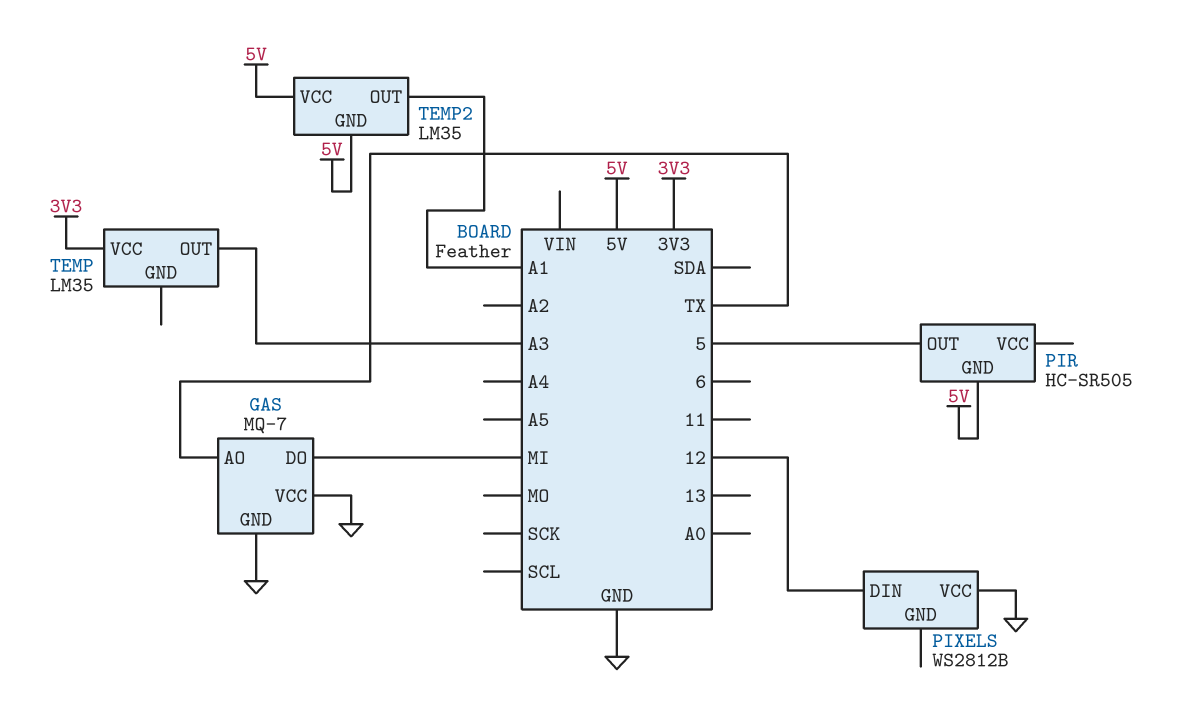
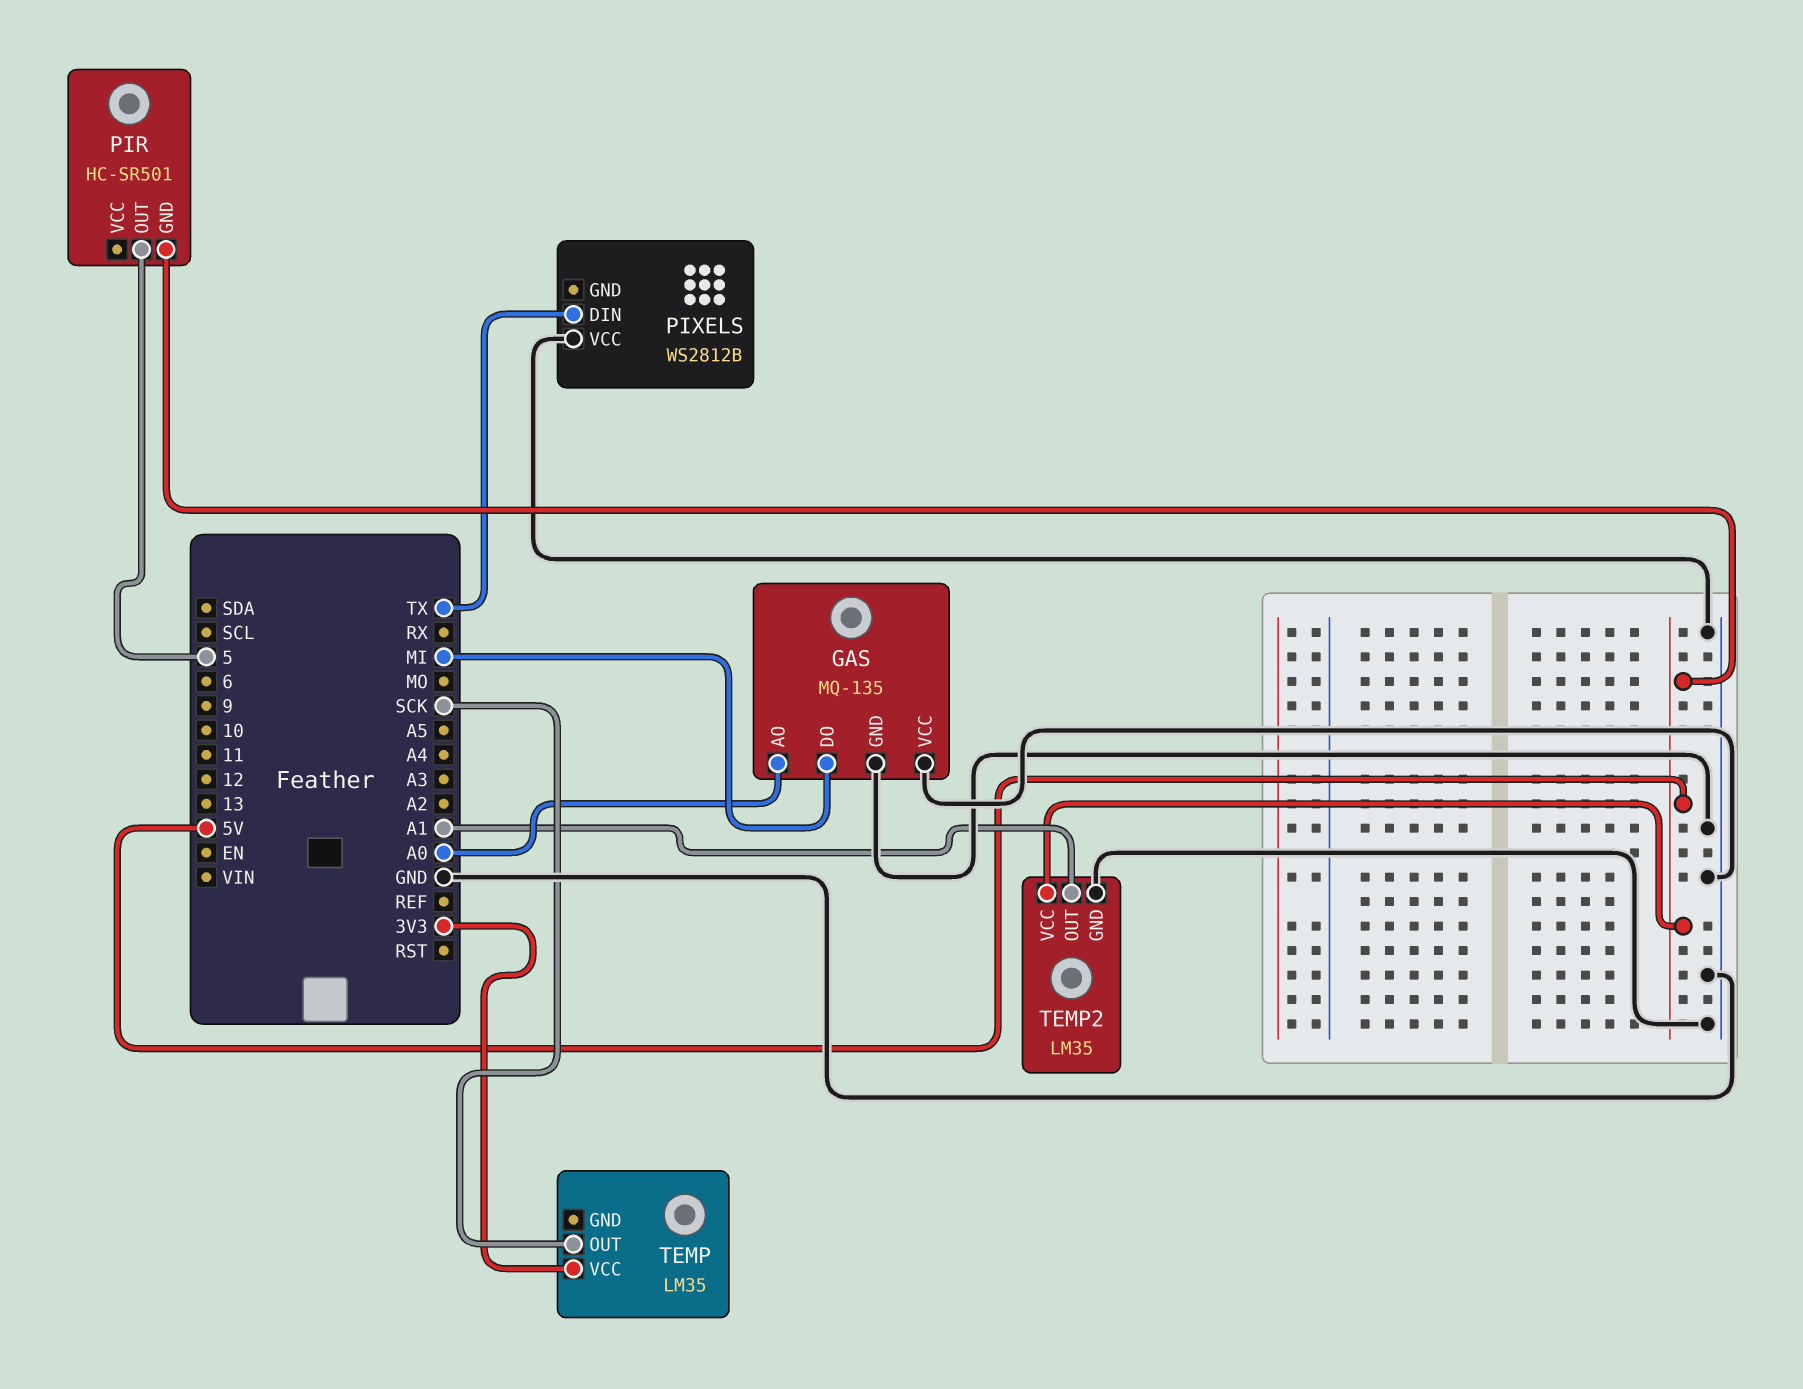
GAS: MQ-7 -> MQ-135
GAS pin AO: TX -> A0
PIR: HC-SR505 -> HC-SR501
PIXELS pin DIN: 12 -> TX
TEMP pin OUT: A3 -> SCK
TEMP2 pin GND: 5V -> GND

